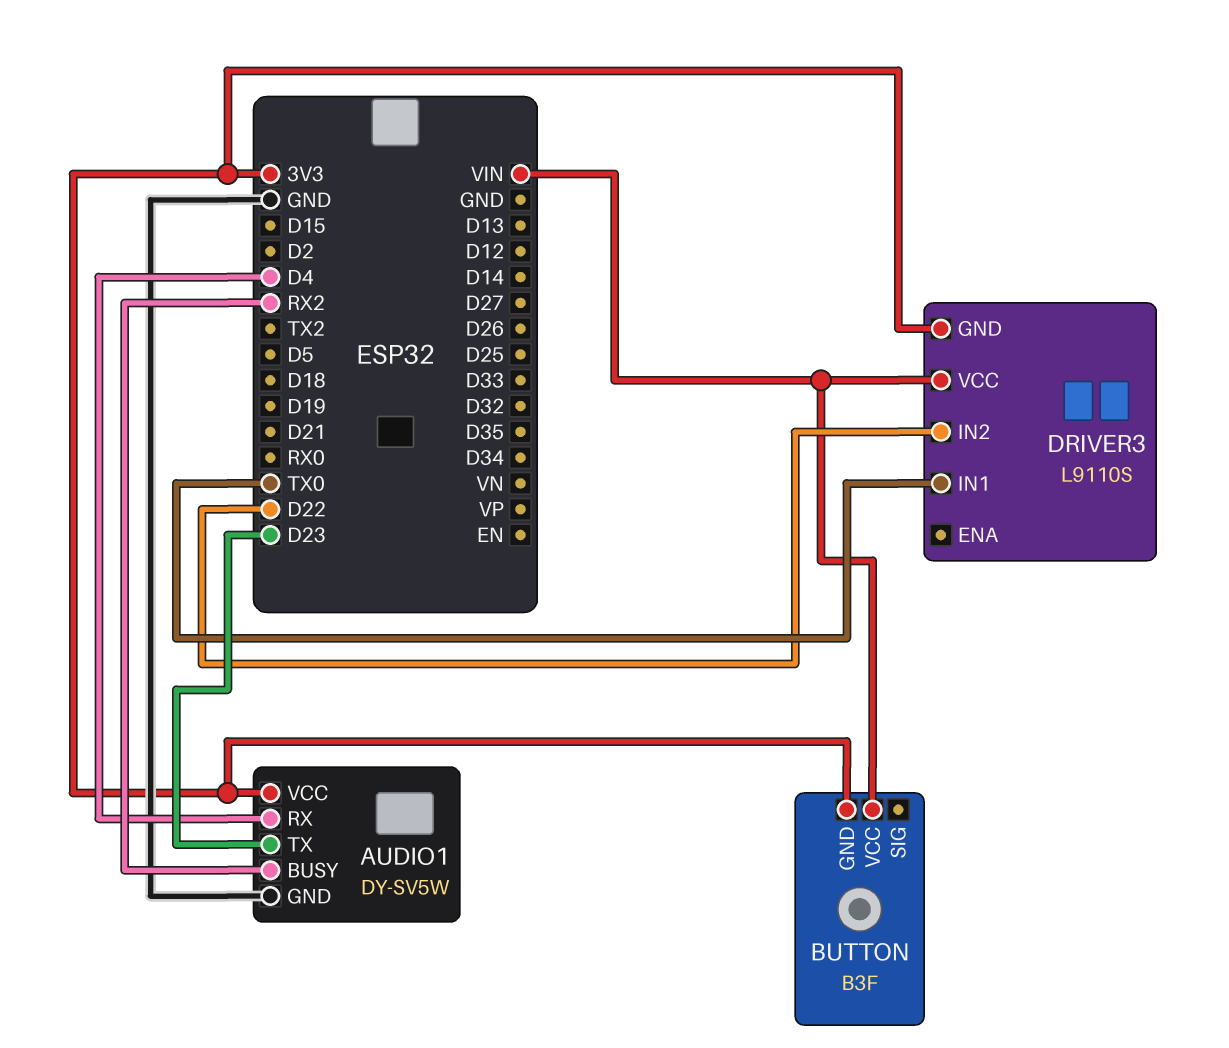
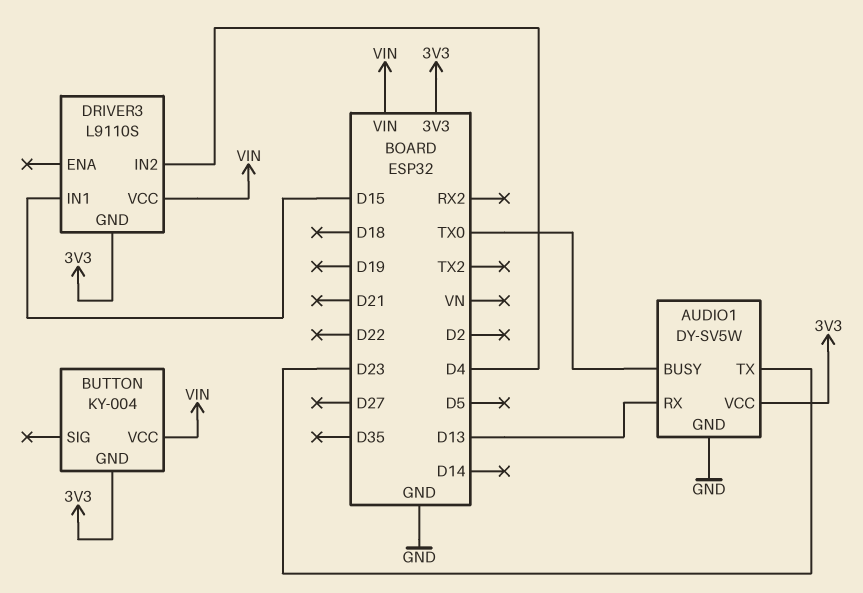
AUDIO1 pin BUSY: RX2 -> TX0
AUDIO1 pin RX: D4 -> D13
BUTTON: B3F -> KY-004
DRIVER3 pin IN1: TX0 -> D15
DRIVER3 pin IN2: D22 -> D4

